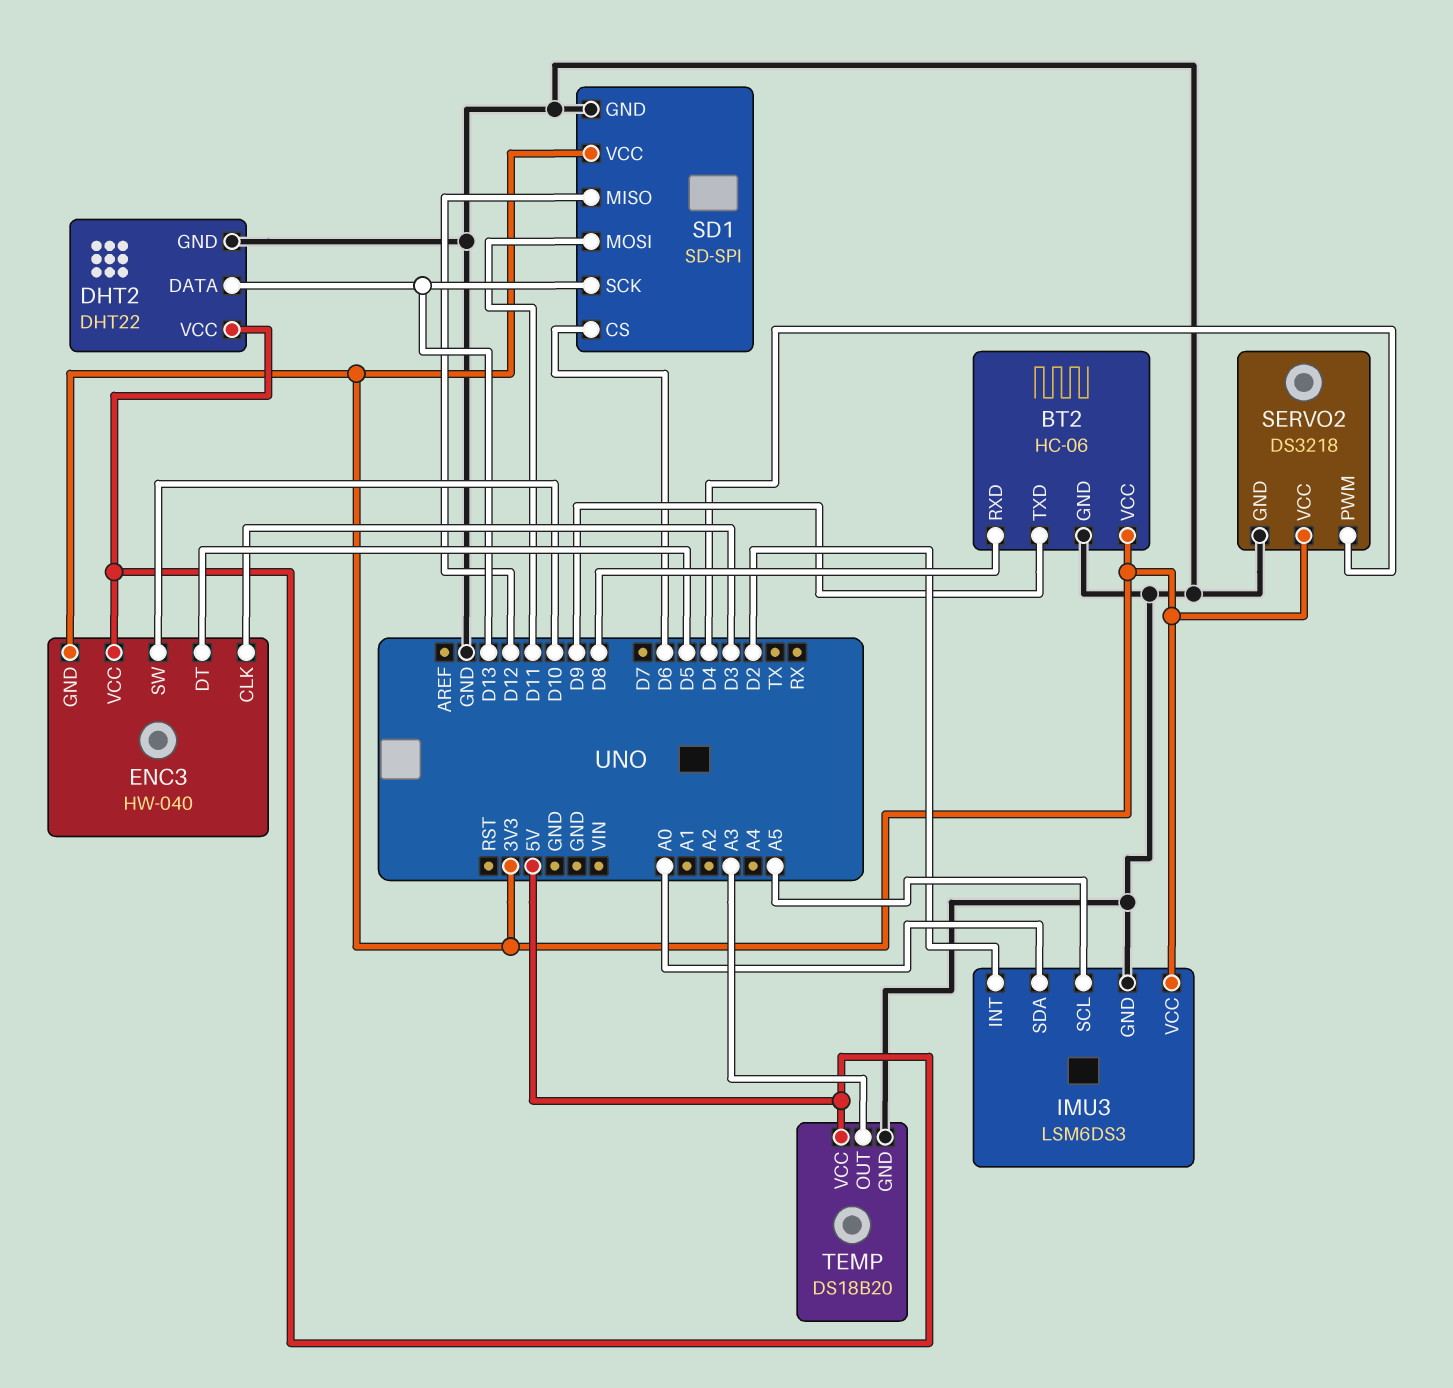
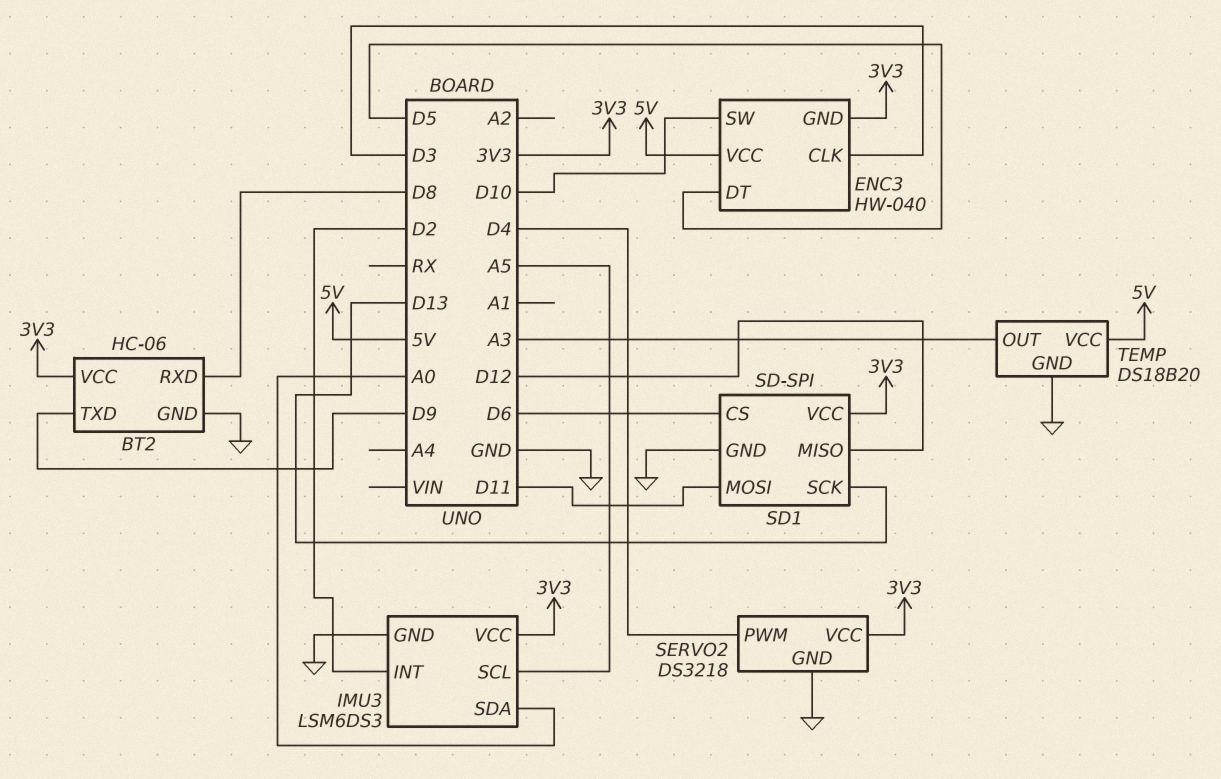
DHT2: DHT22 -> none
DHT2 pin DATA: D13 -> none
DHT2 pin GND: GND -> none
DHT2 pin VCC: 5V -> none

